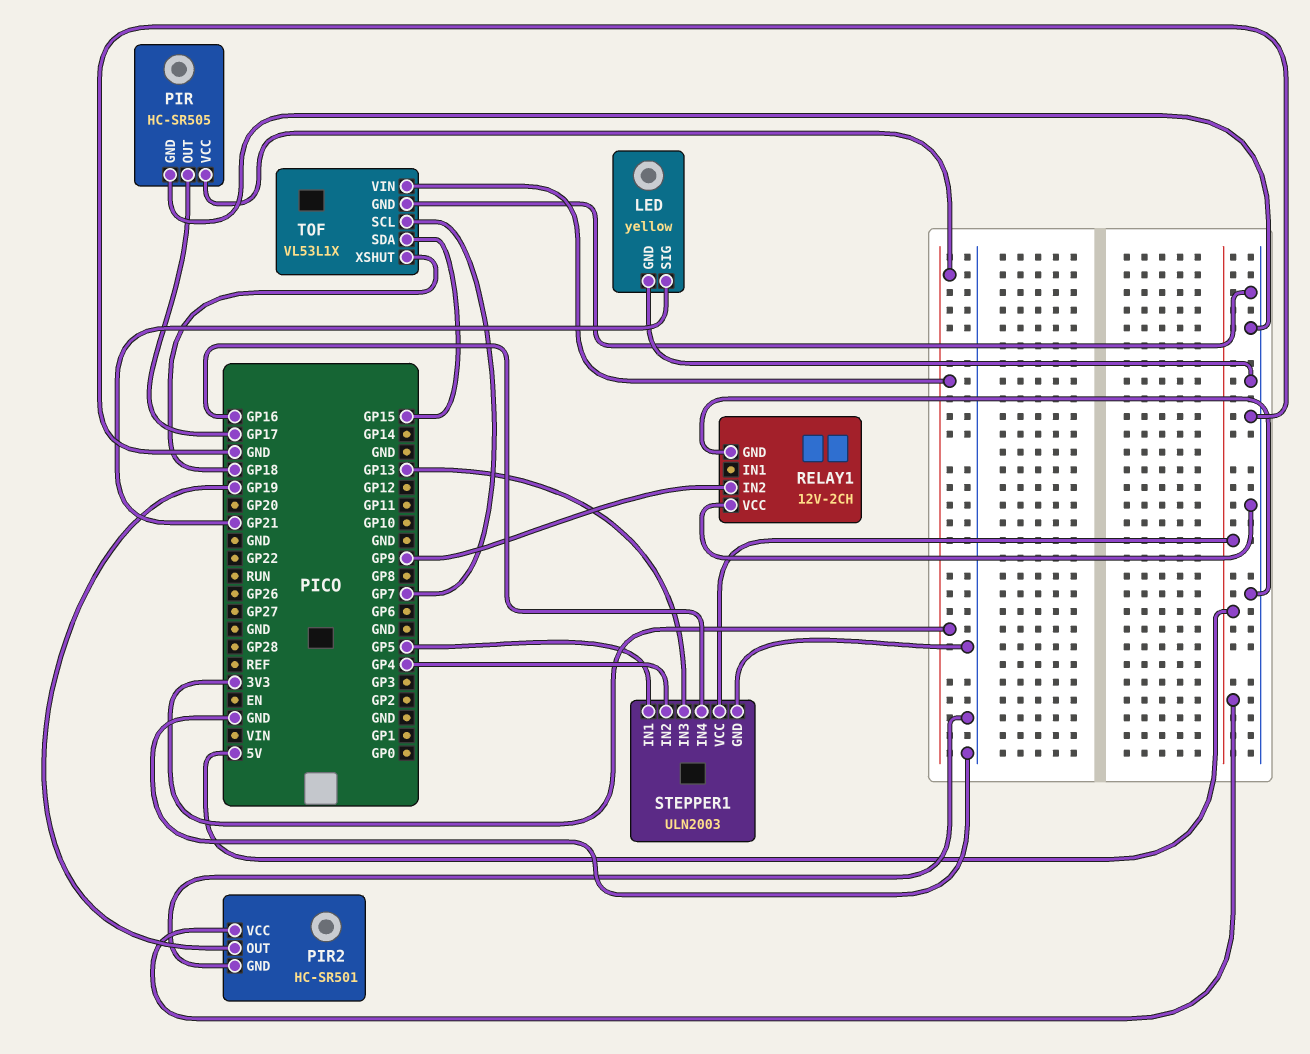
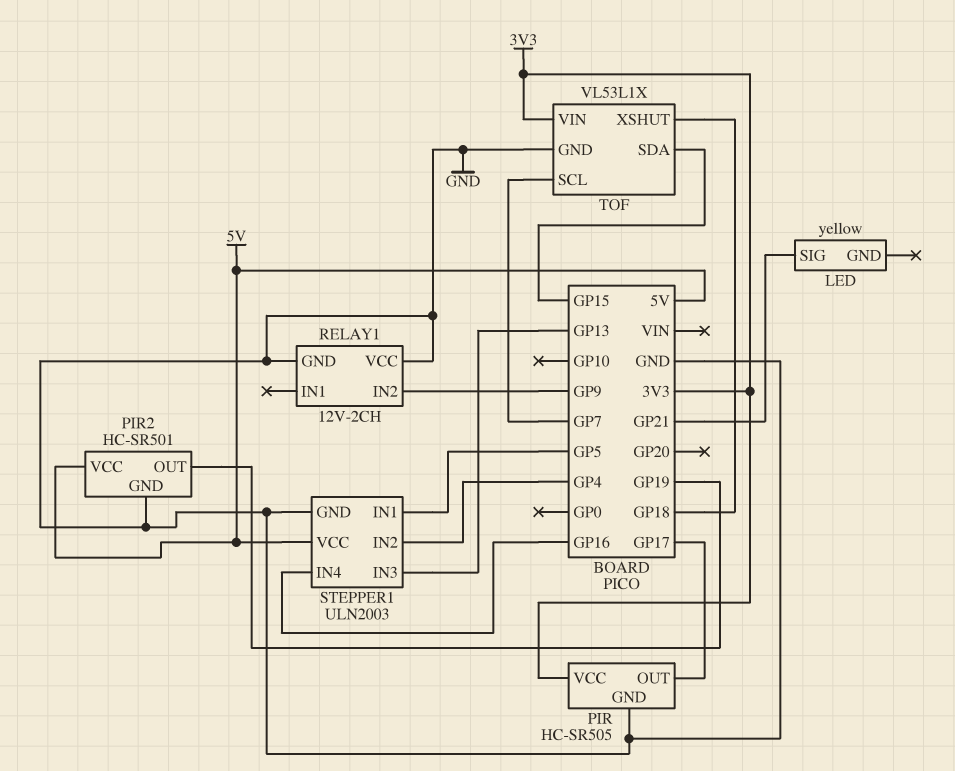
LED pin GND: GND -> none

